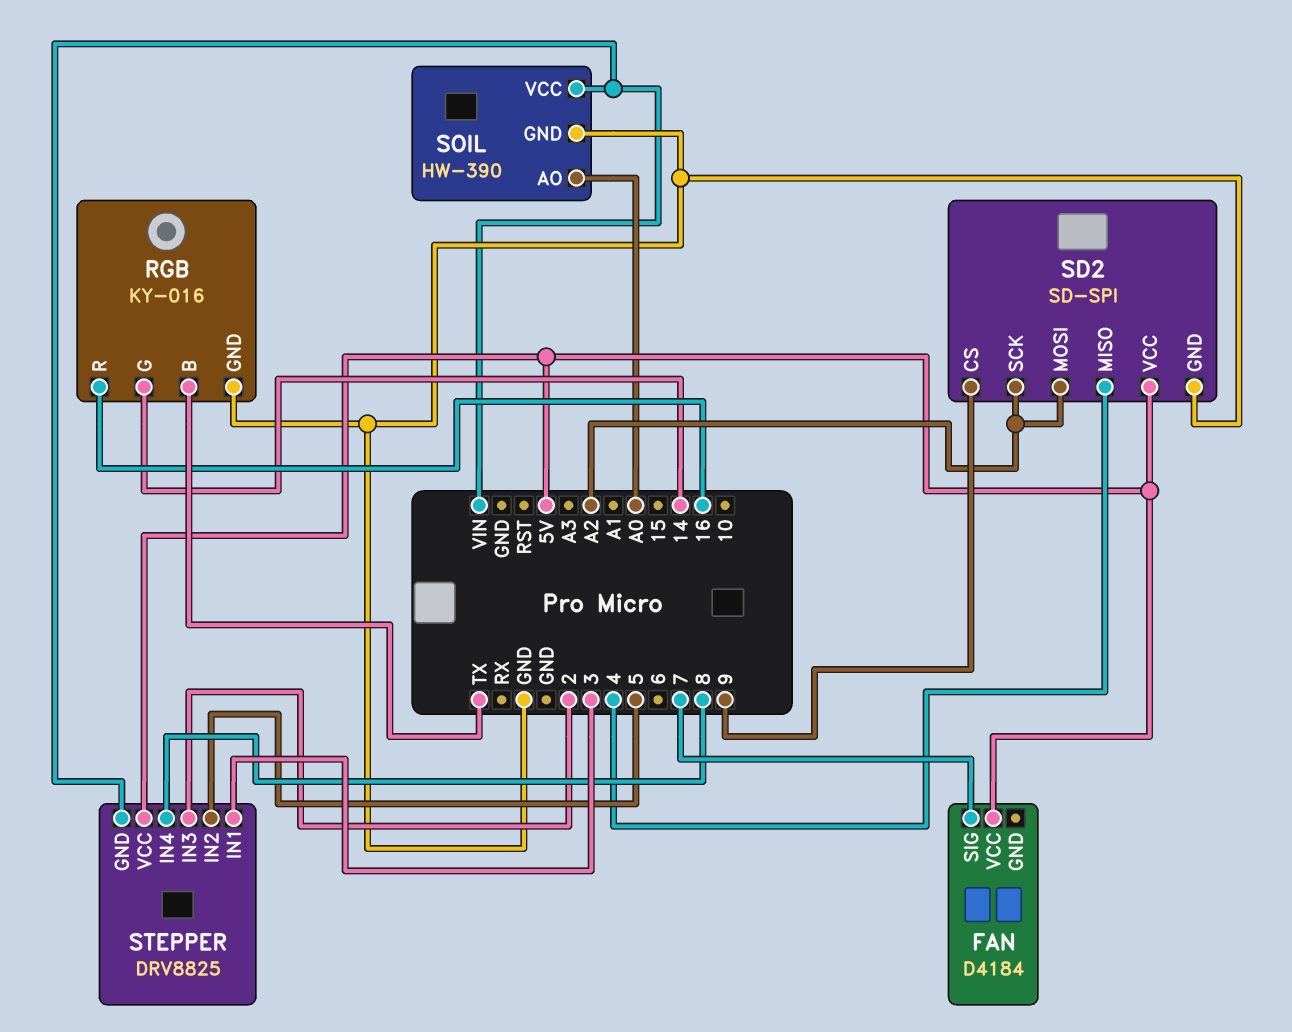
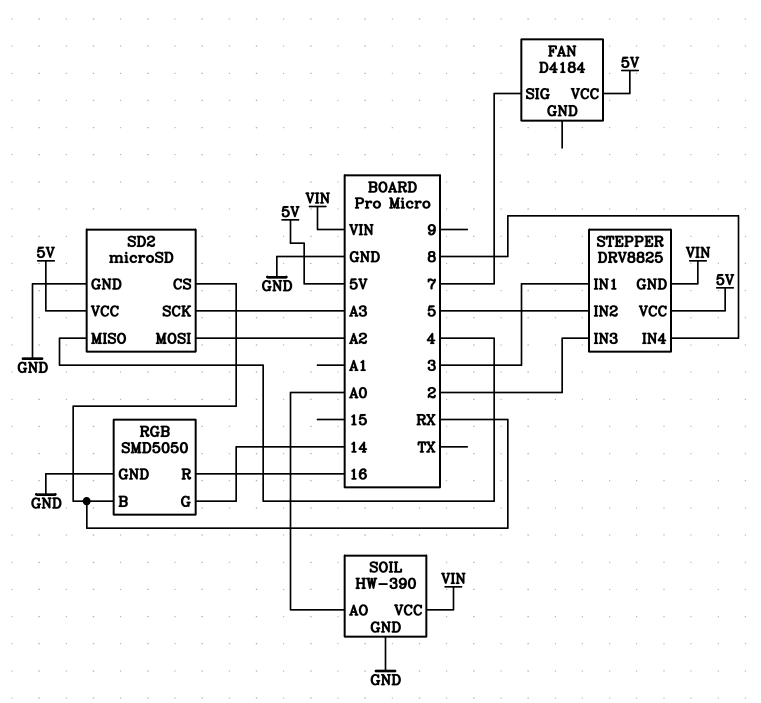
RGB: KY-016 -> SMD5050
RGB pin B: TX -> RX
SD2: SD-SPI -> microSD
SD2 pin CS: 9 -> RX
SD2 pin SCK: A2 -> A3

